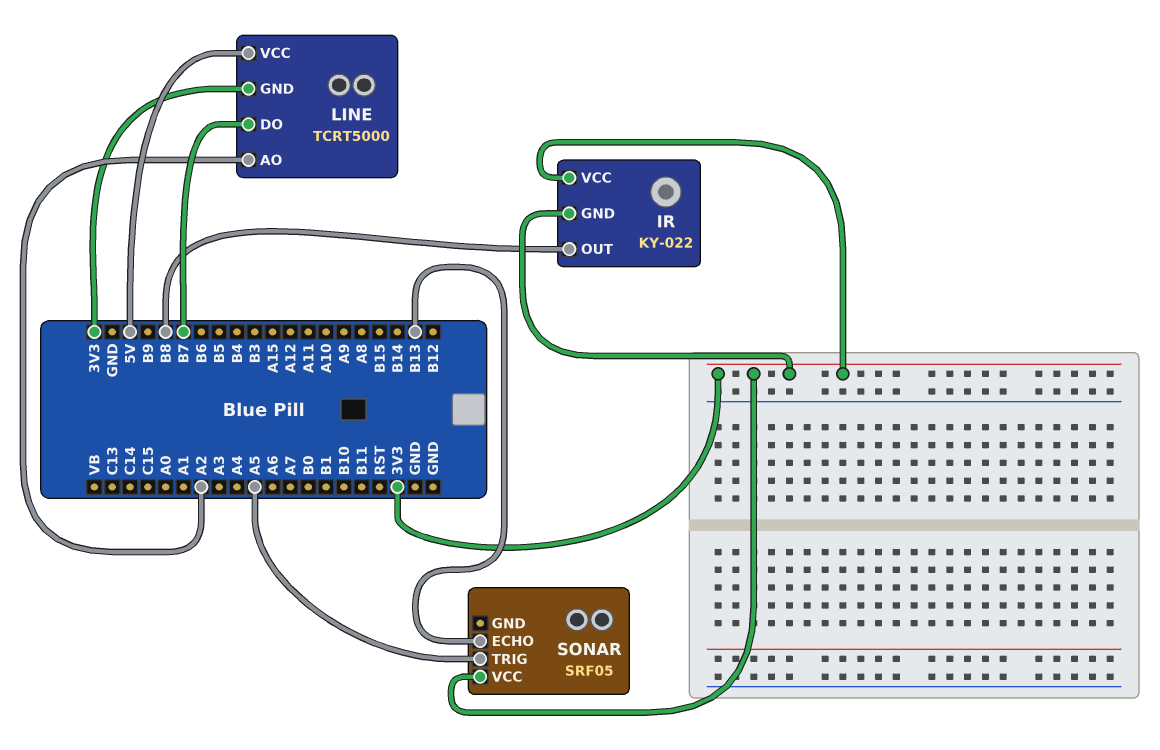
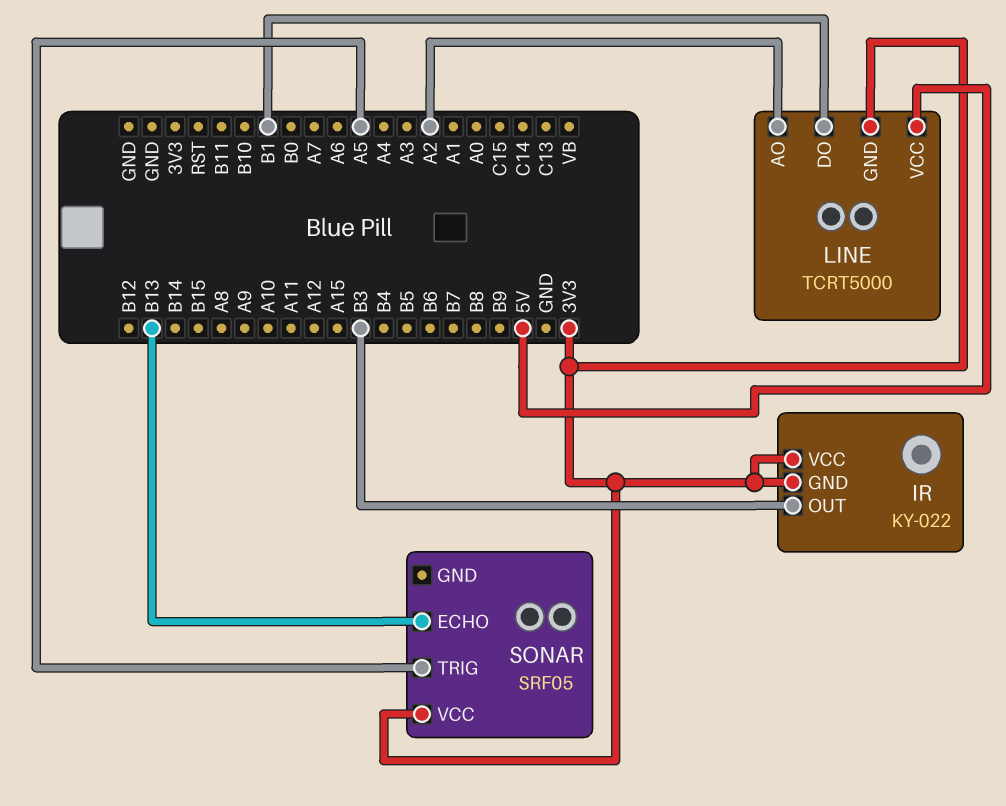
IR pin OUT: B8 -> B3
LINE pin DO: B7 -> B1

